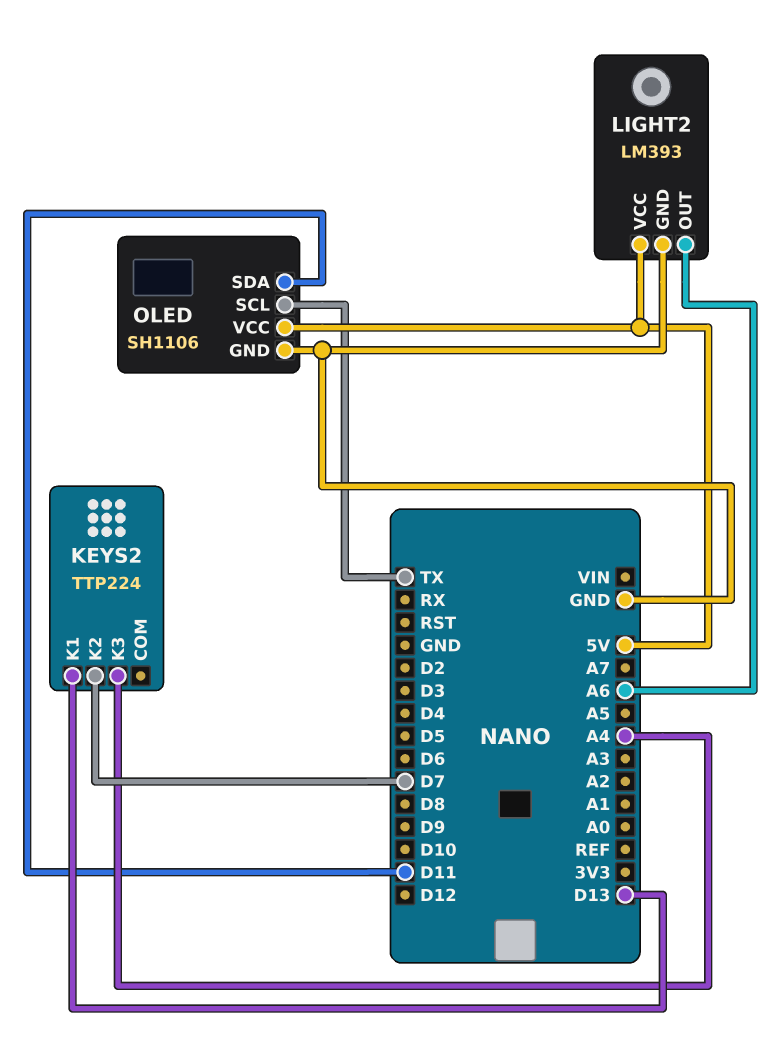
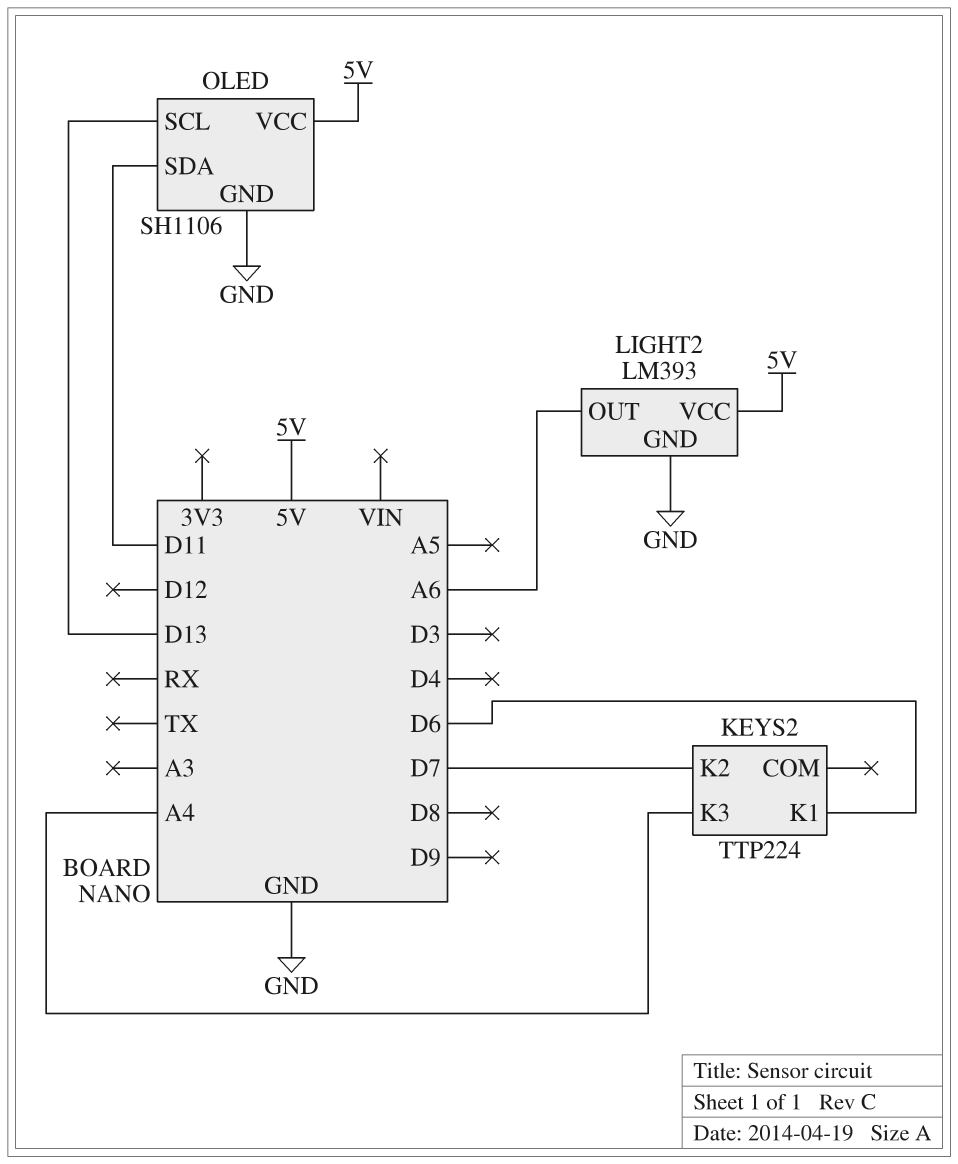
KEYS2 pin K1: D13 -> D6
OLED pin SCL: TX -> D13

